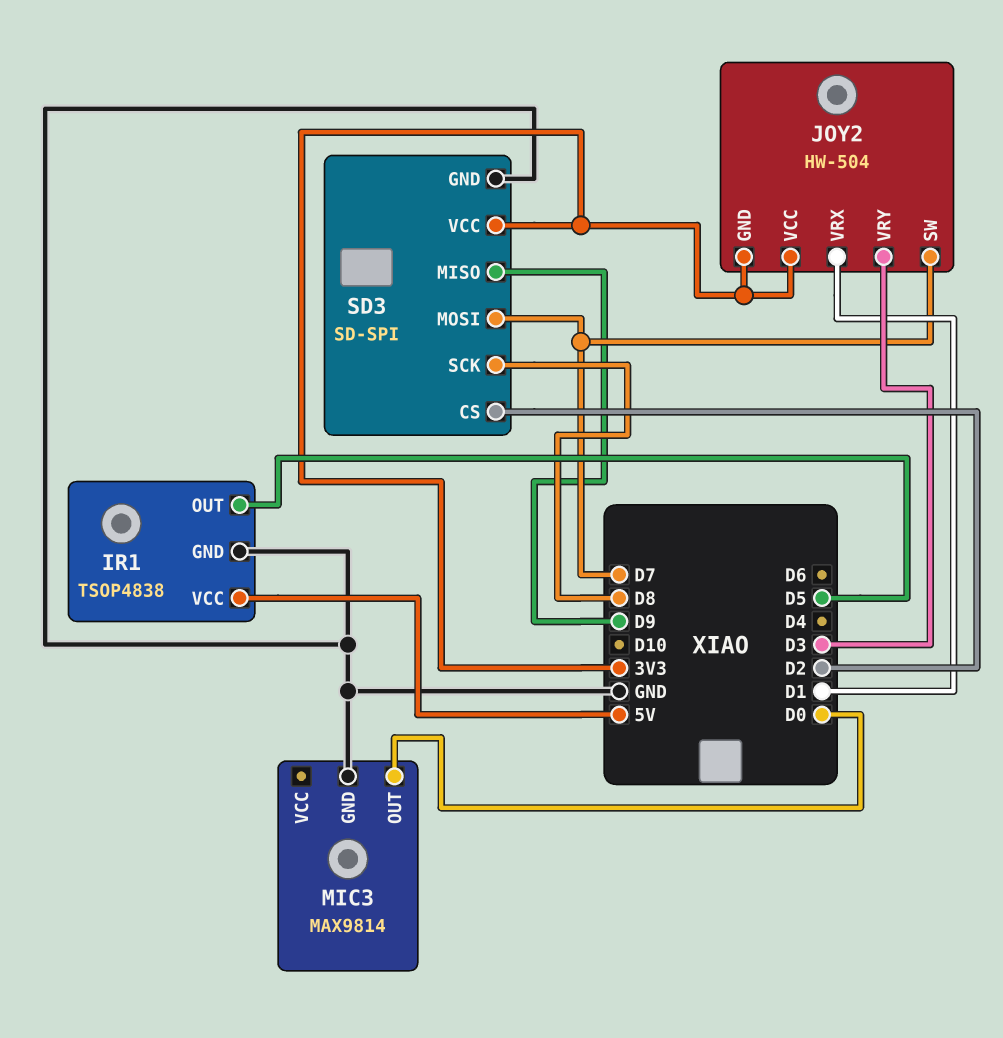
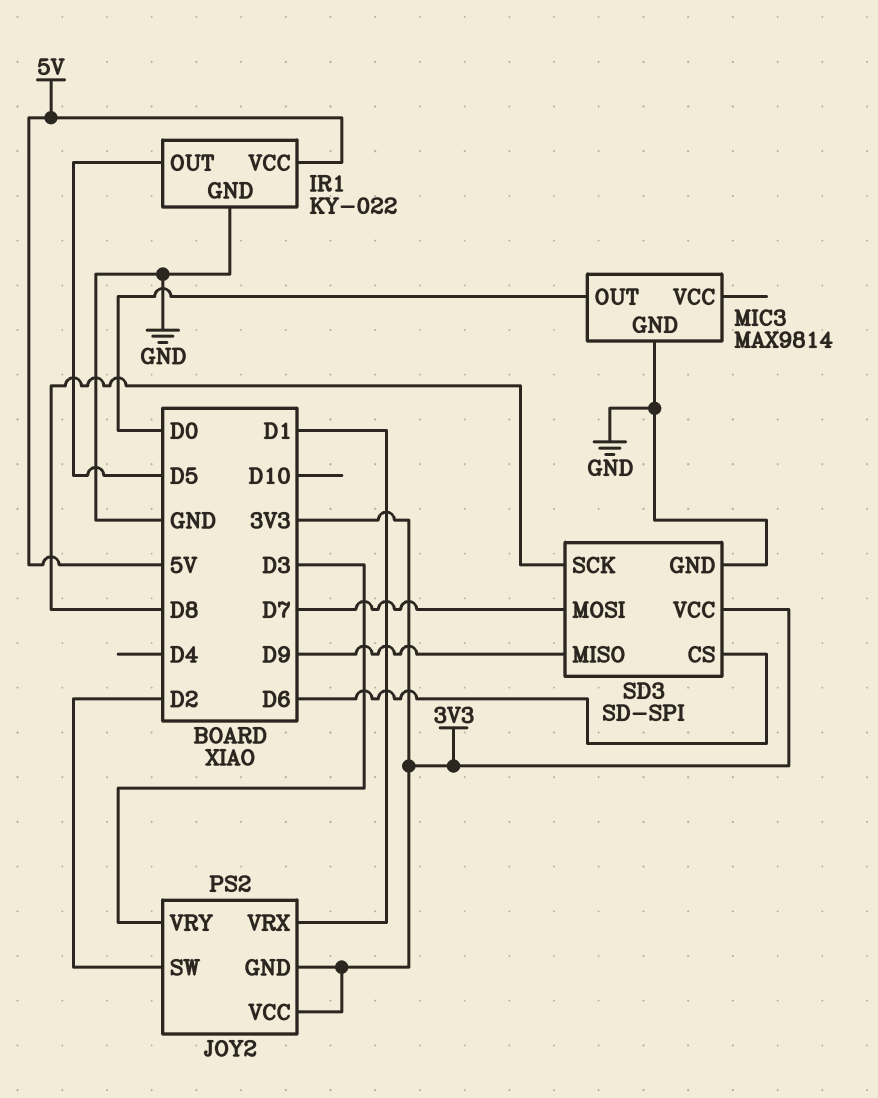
IR1: TSOP4838 -> KY-022
JOY2: HW-504 -> PS2
JOY2 pin SW: D7 -> D2
SD3 pin CS: D2 -> D6

